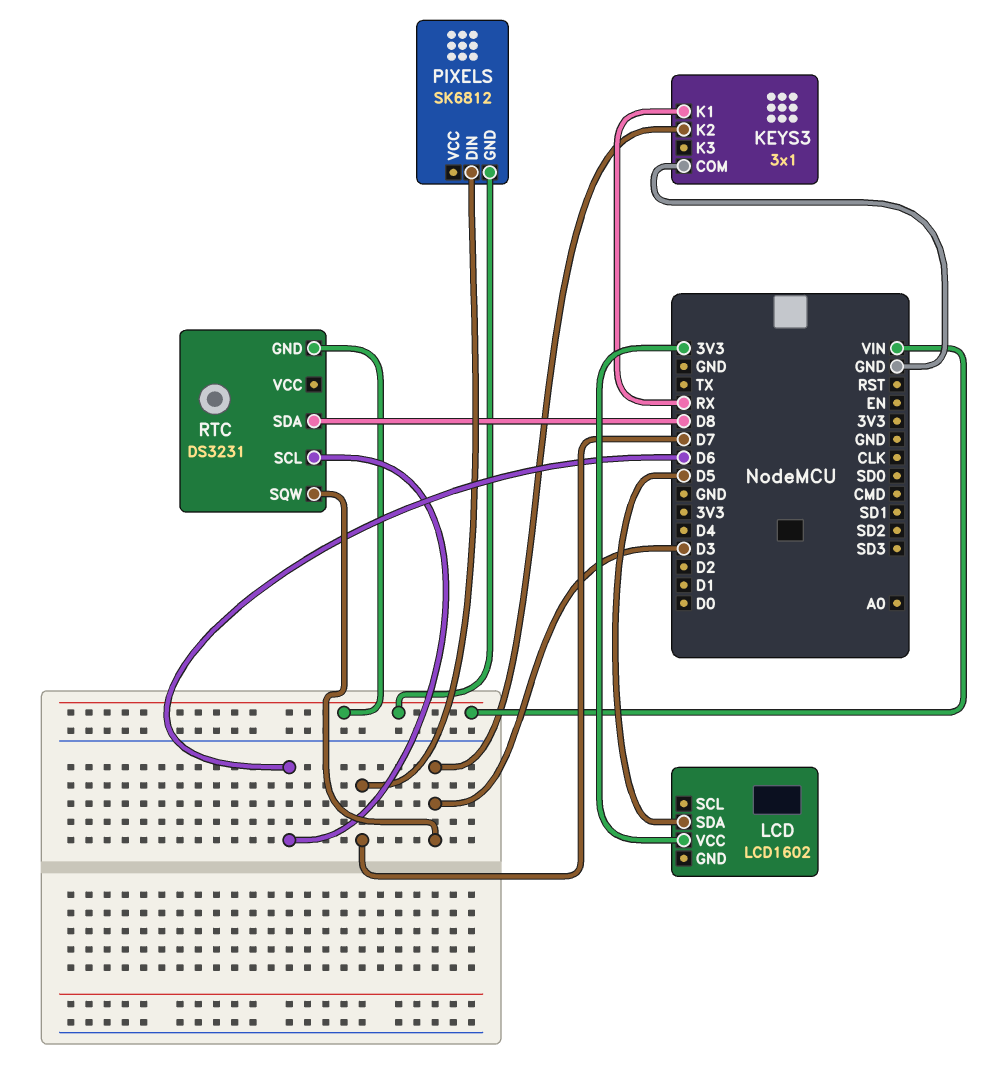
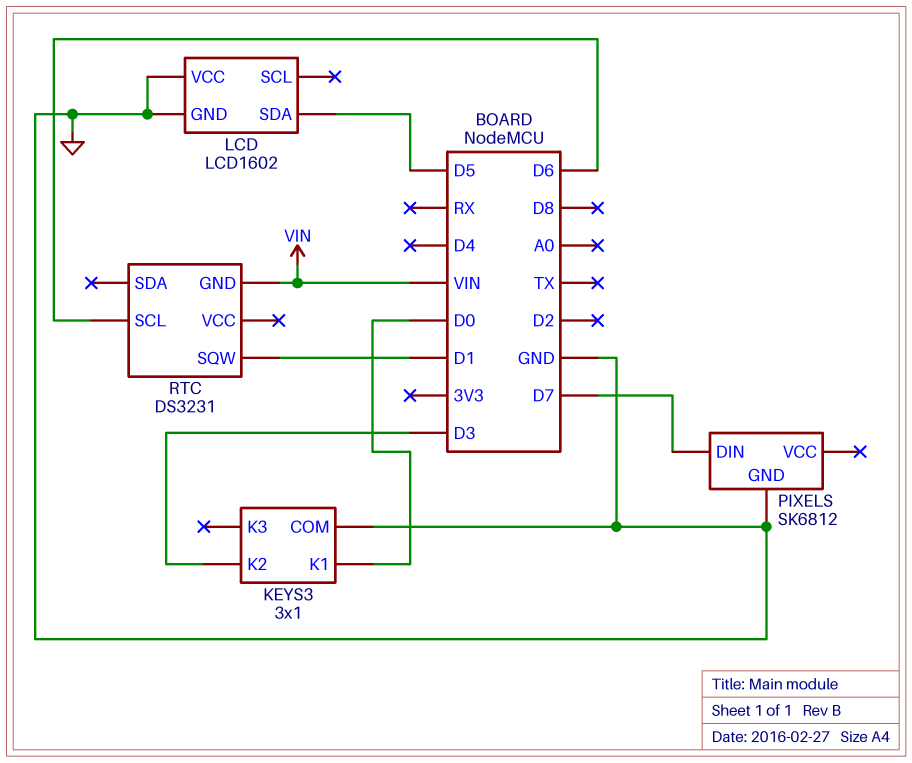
KEYS3 pin K1: RX -> D0
LCD pin GND: none -> GND
LCD pin VCC: 3V3 -> GND
PIXELS pin GND: VIN -> GND
RTC pin SDA: D8 -> none
RTC pin SQW: D3 -> D1

